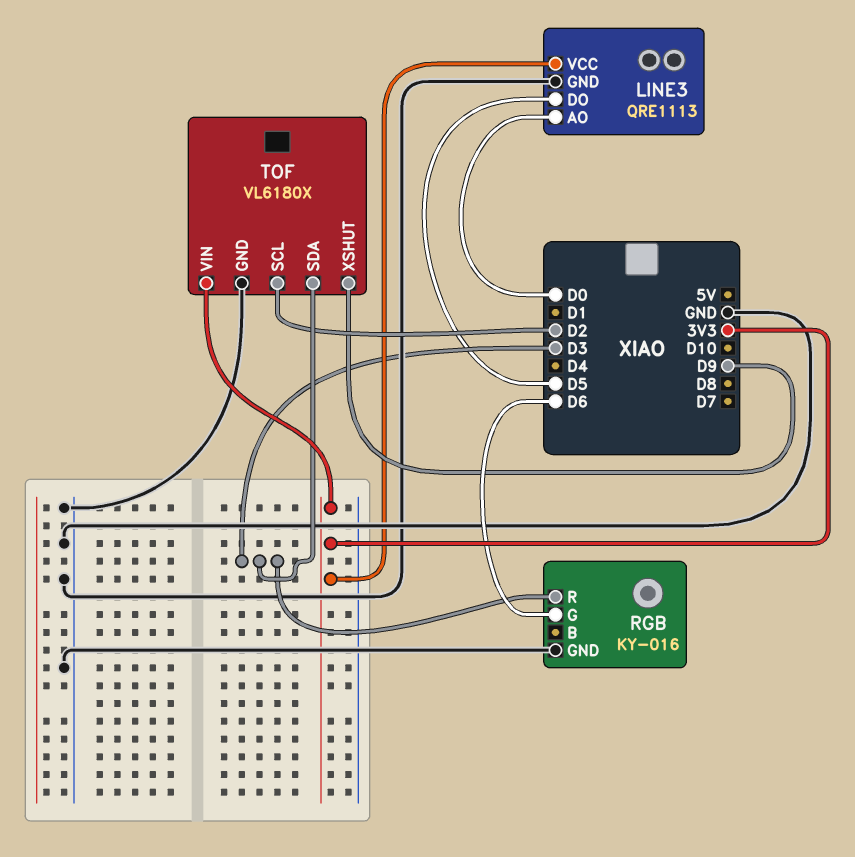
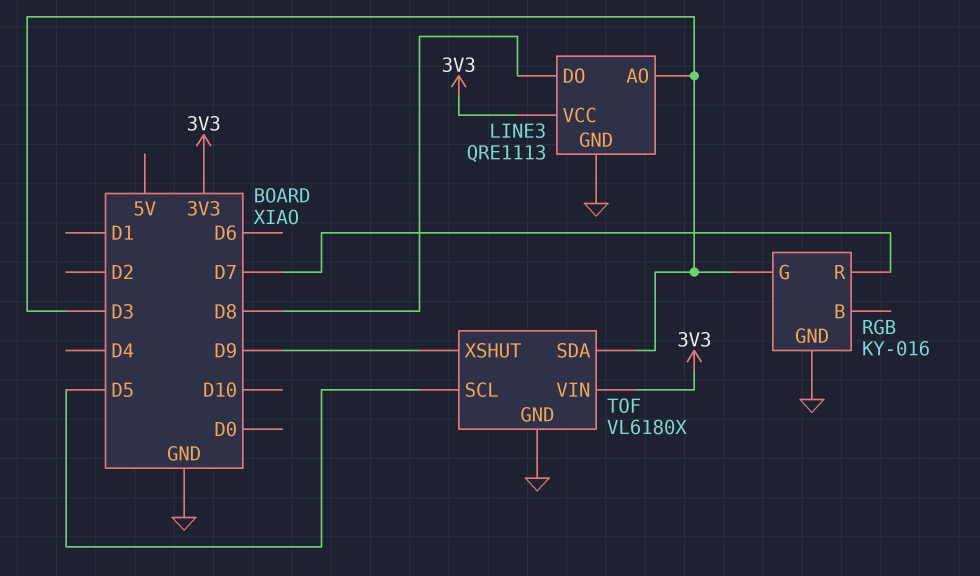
LINE3 pin AO: D0 -> D3
LINE3 pin DO: D5 -> D8
RGB pin G: D6 -> D3
RGB pin R: D3 -> D7
TOF pin SCL: D2 -> D5

